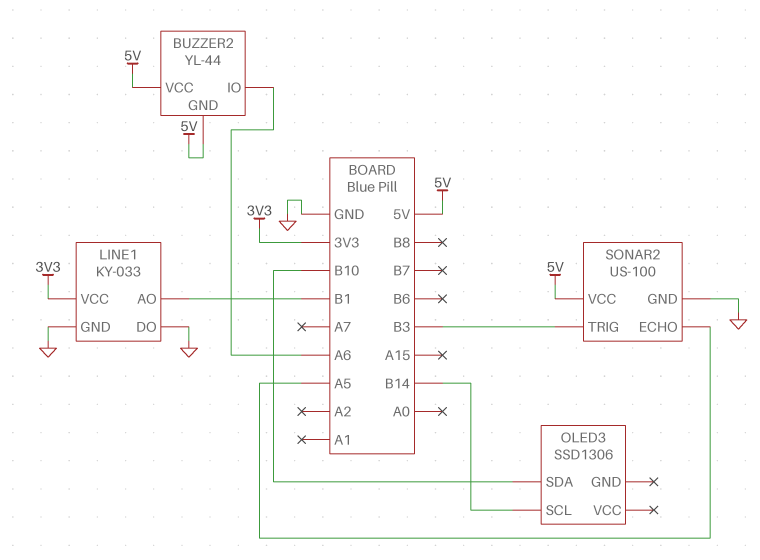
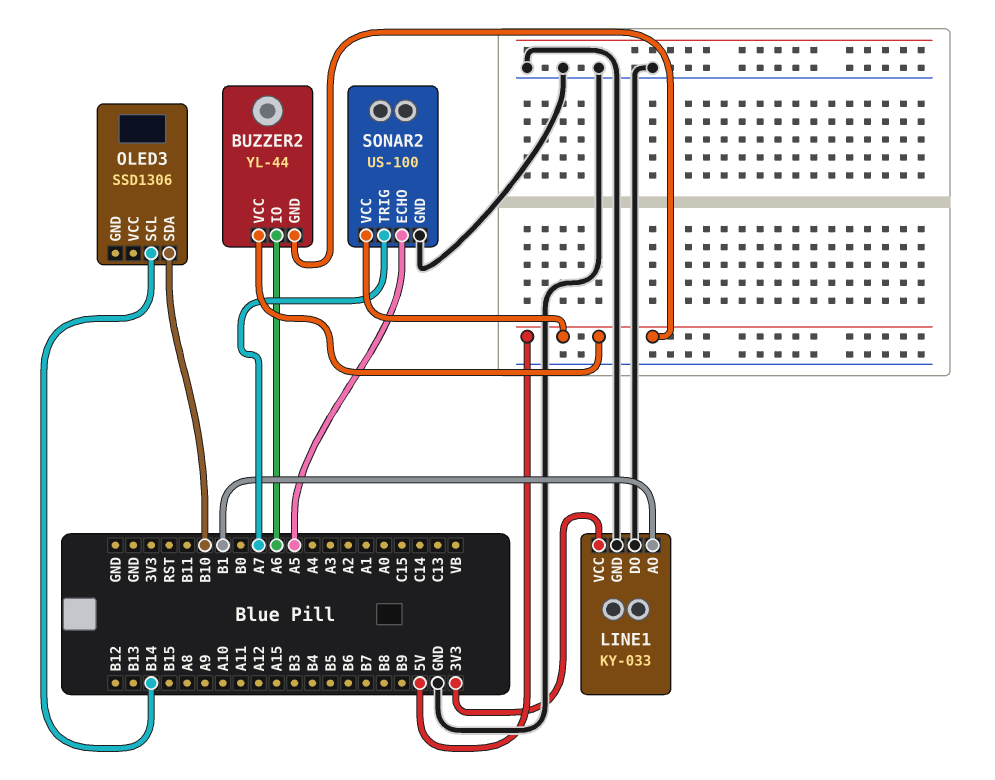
SONAR2 pin TRIG: B3 -> A7

